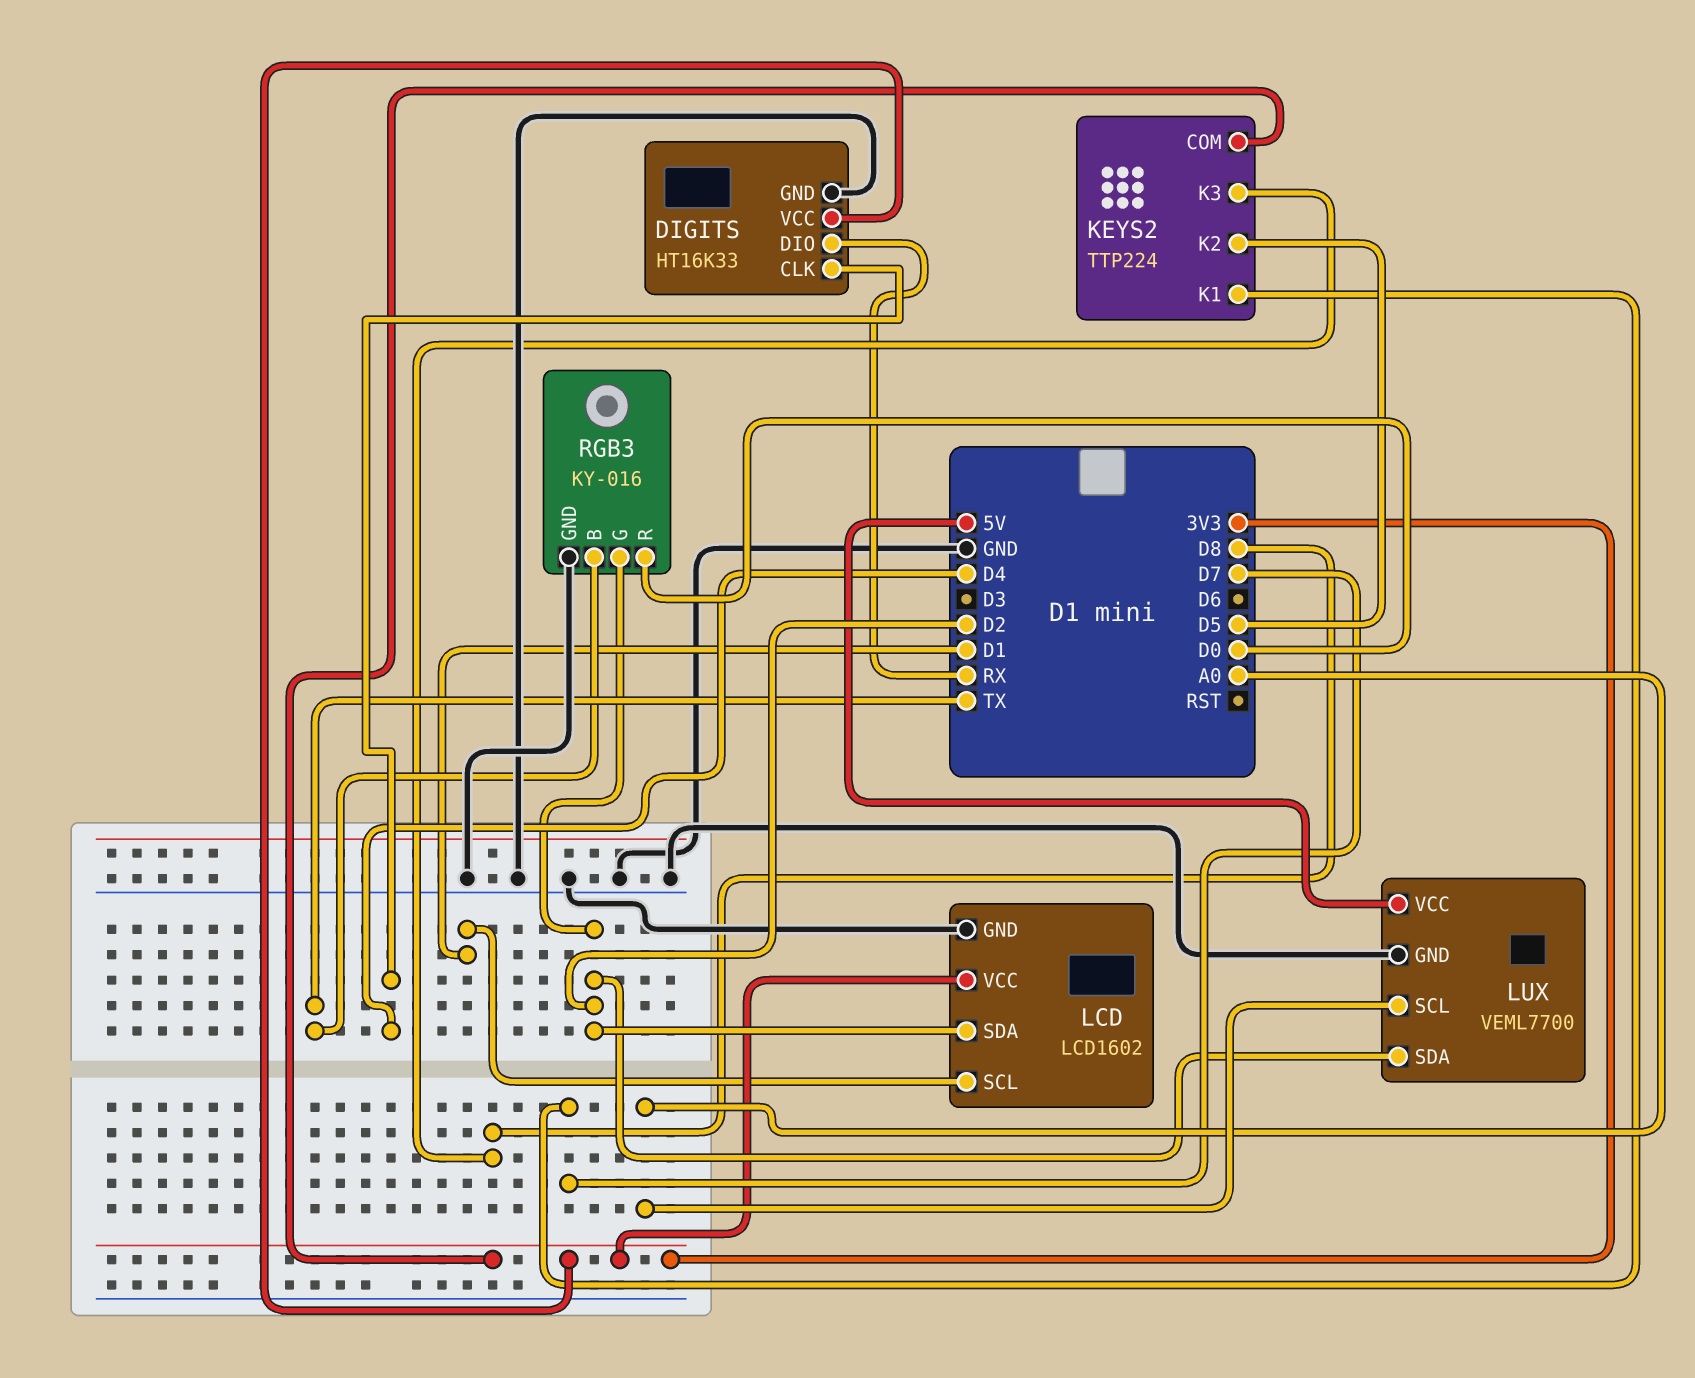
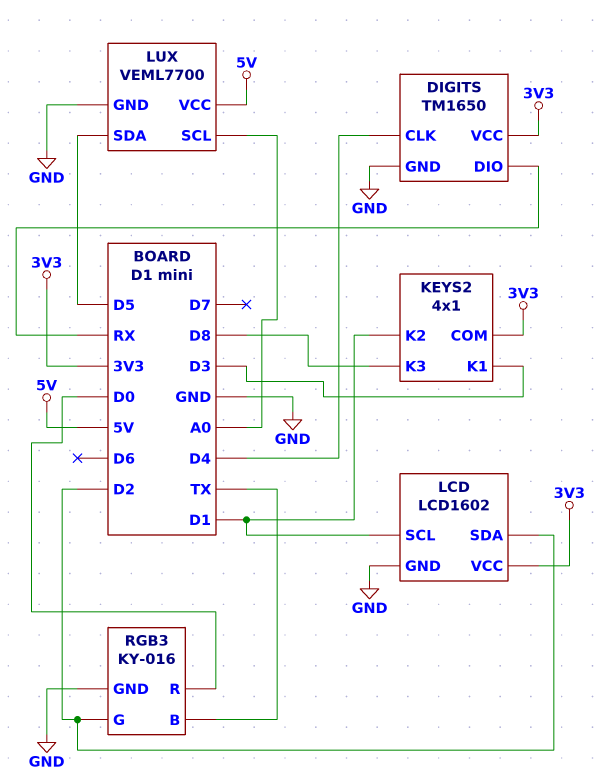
DIGITS: HT16K33 -> TM1650
KEYS2: TTP224 -> 4x1
KEYS2 pin K1: D7 -> D3
KEYS2 pin K2: D5 -> D1
LUX pin SDA: D2 -> D5

